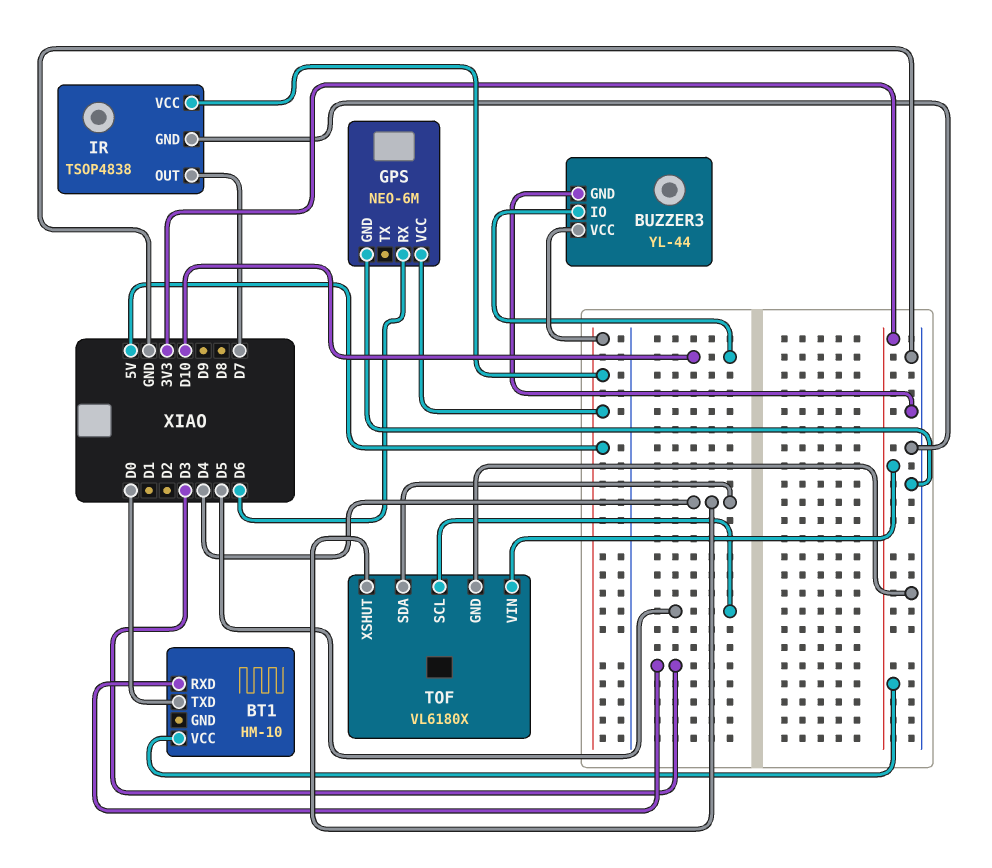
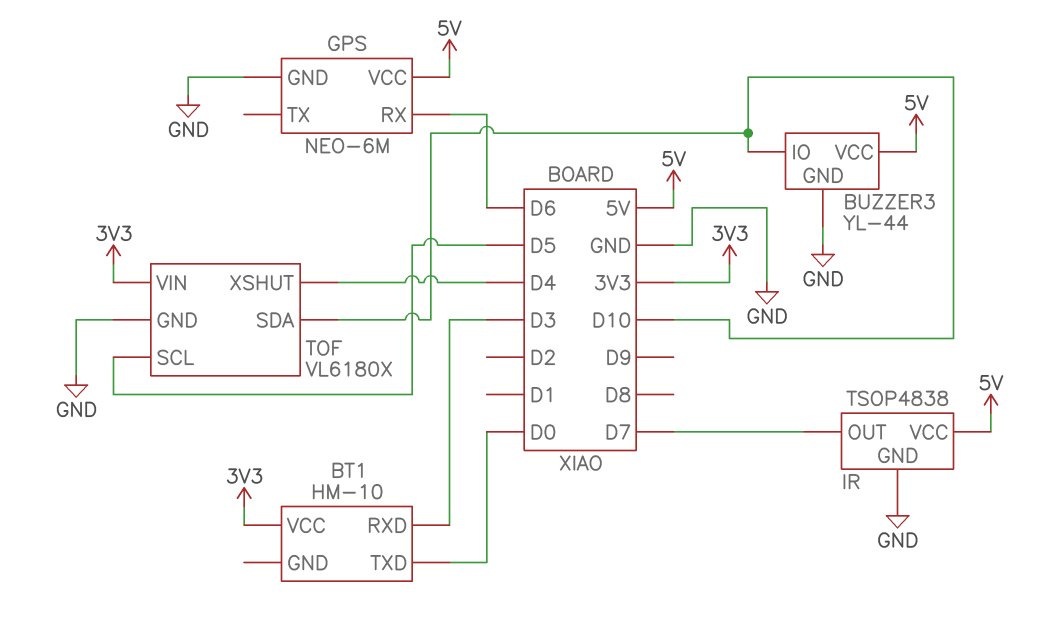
TOF pin SDA: D4 -> D10

